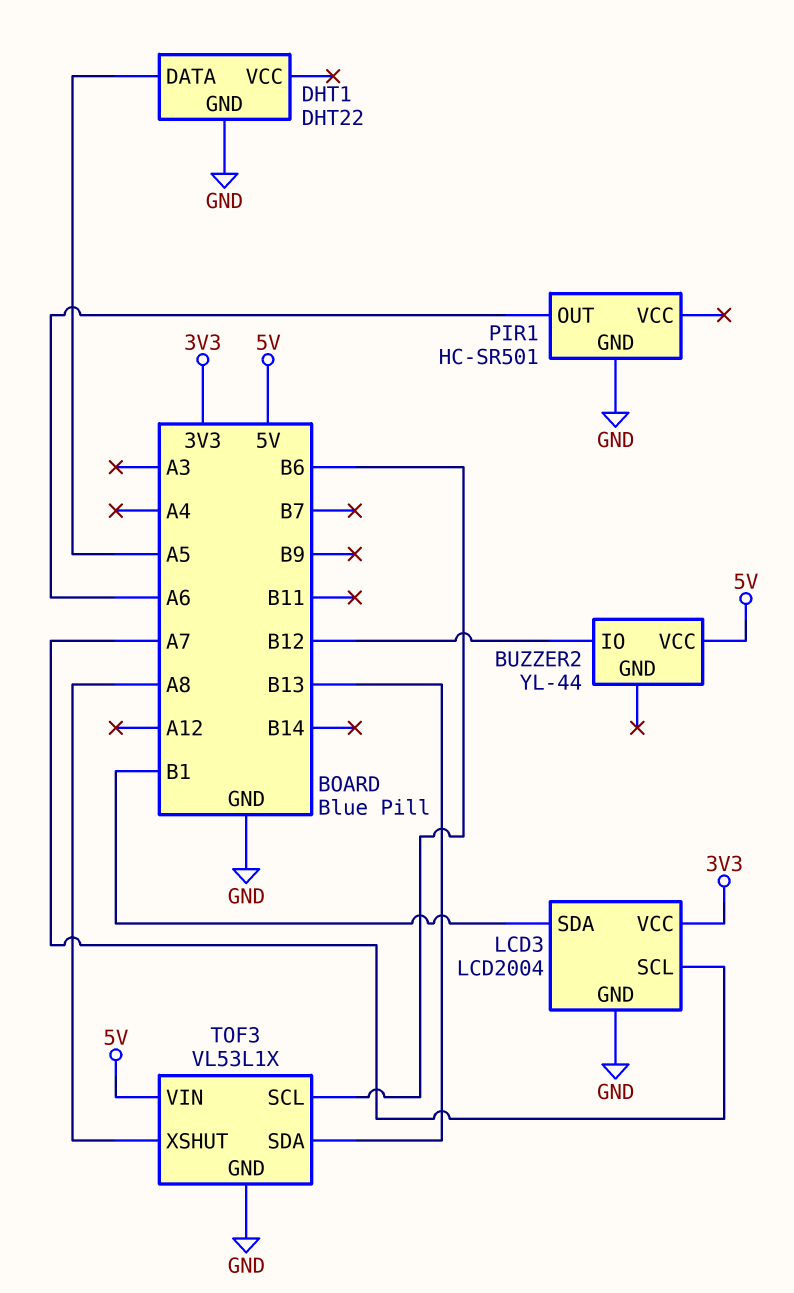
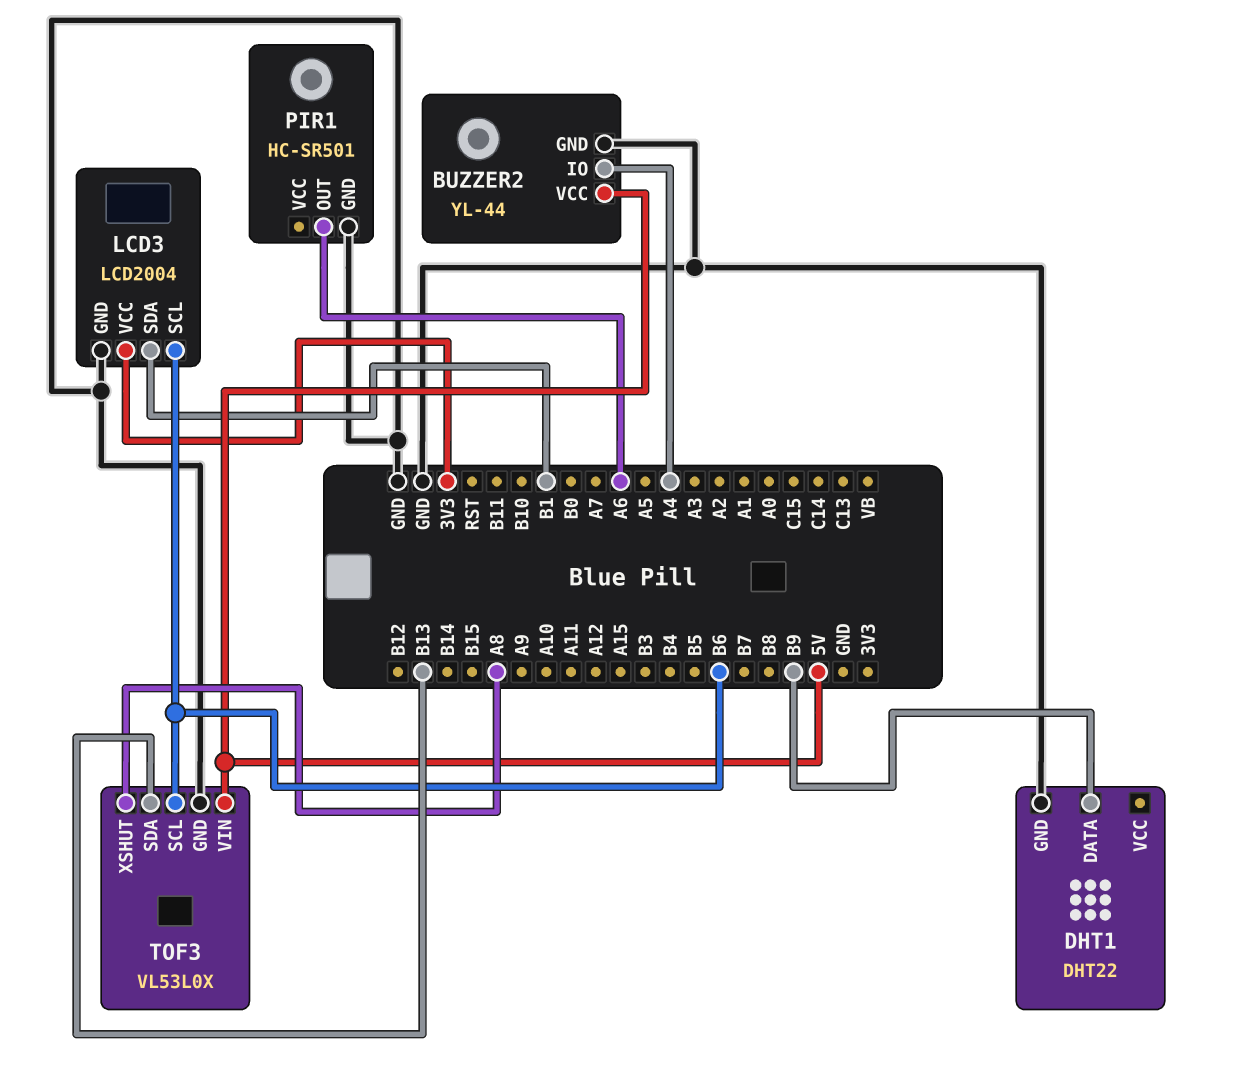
BUZZER2 pin GND: none -> GND
BUZZER2 pin IO: B12 -> A4
DHT1 pin DATA: A5 -> B9
LCD3 pin SCL: A7 -> B6
TOF3: VL53L1X -> VL53L0X

